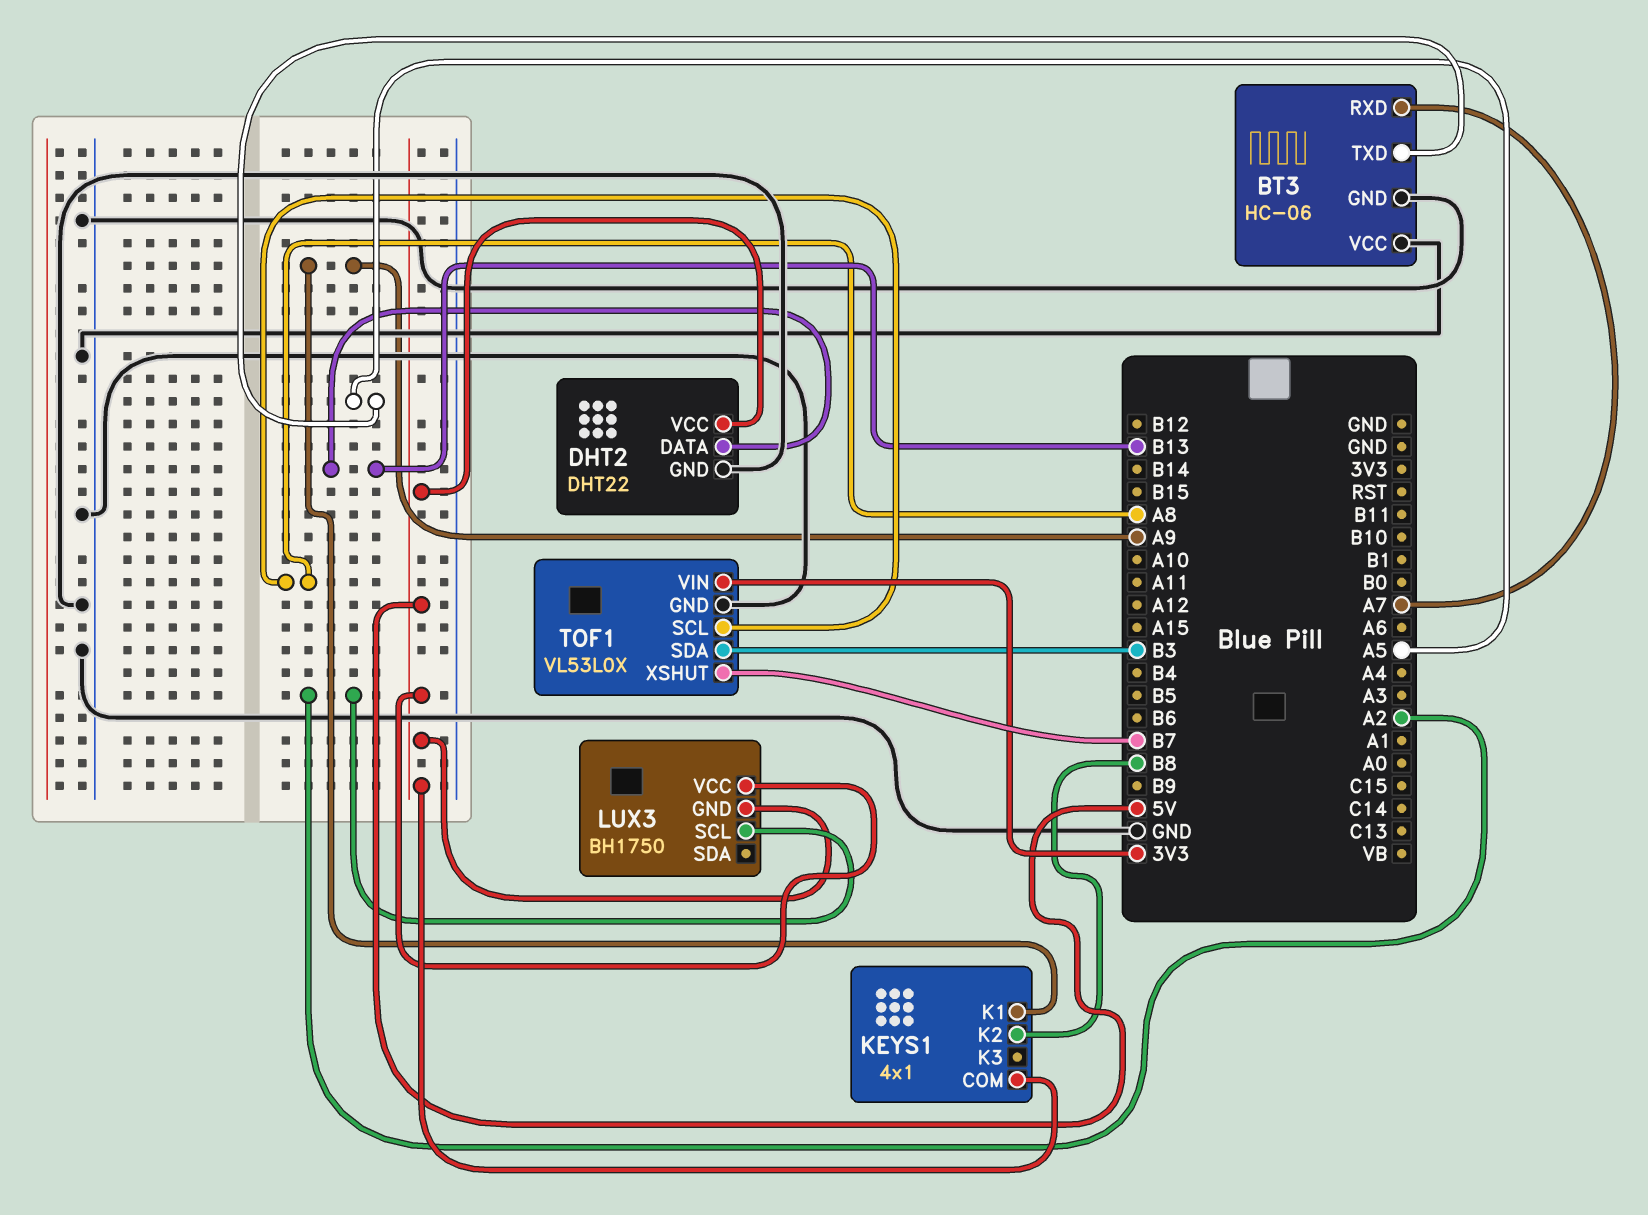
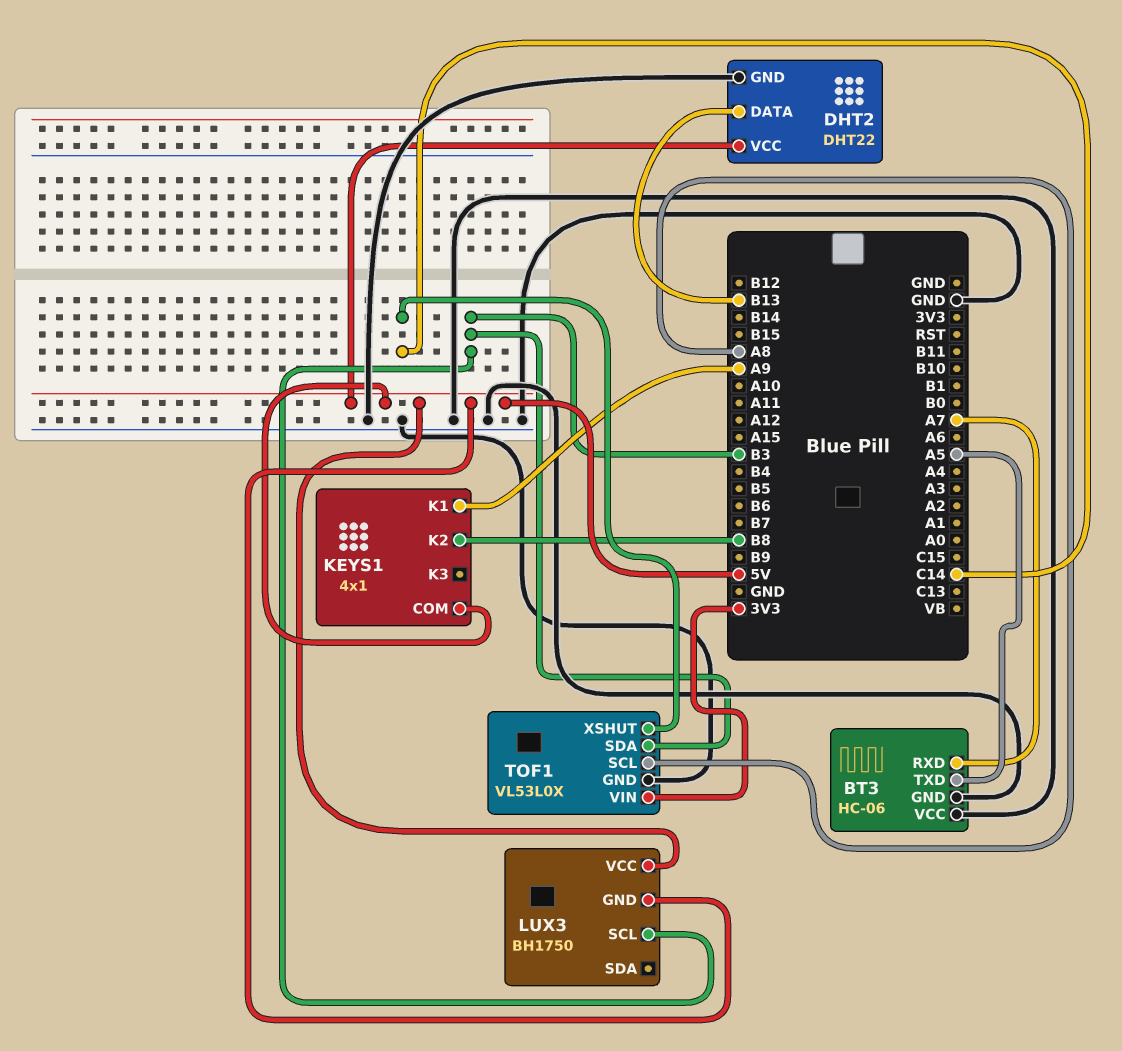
LUX3 pin SCL: A2 -> B3
TOF1 pin XSHUT: B7 -> C14

